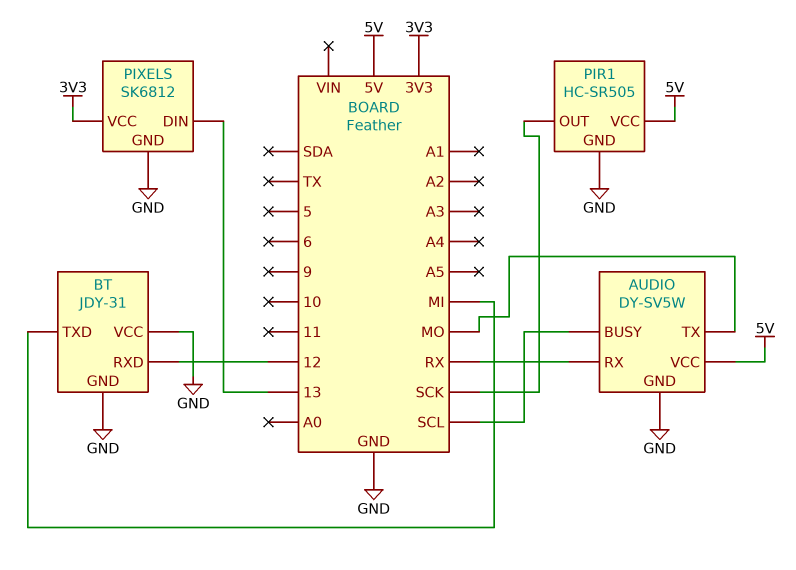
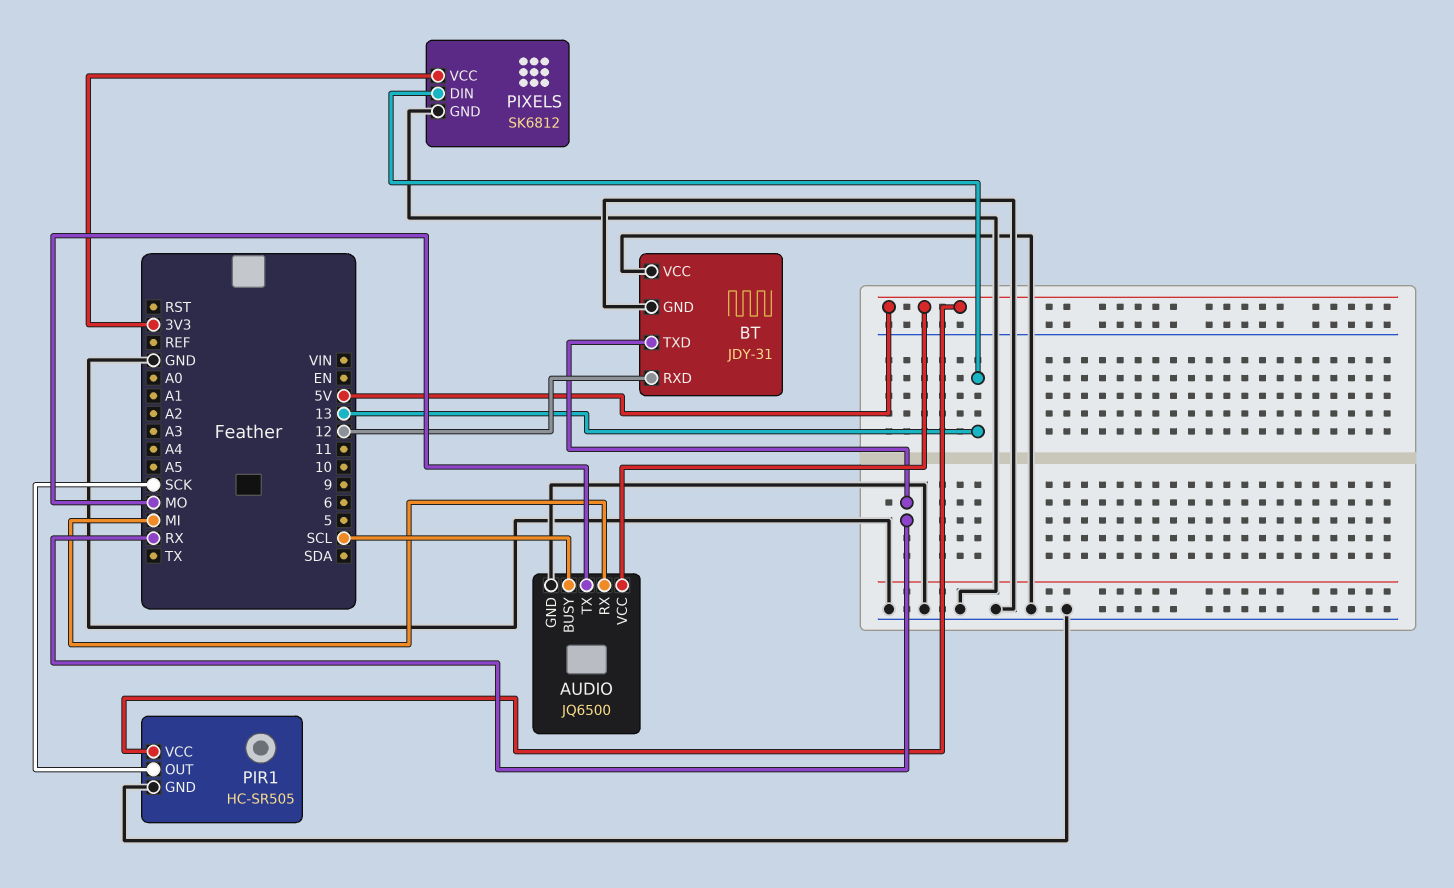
AUDIO: DY-SV5W -> JQ6500
AUDIO pin RX: RX -> MI
BT pin TXD: MI -> RX

